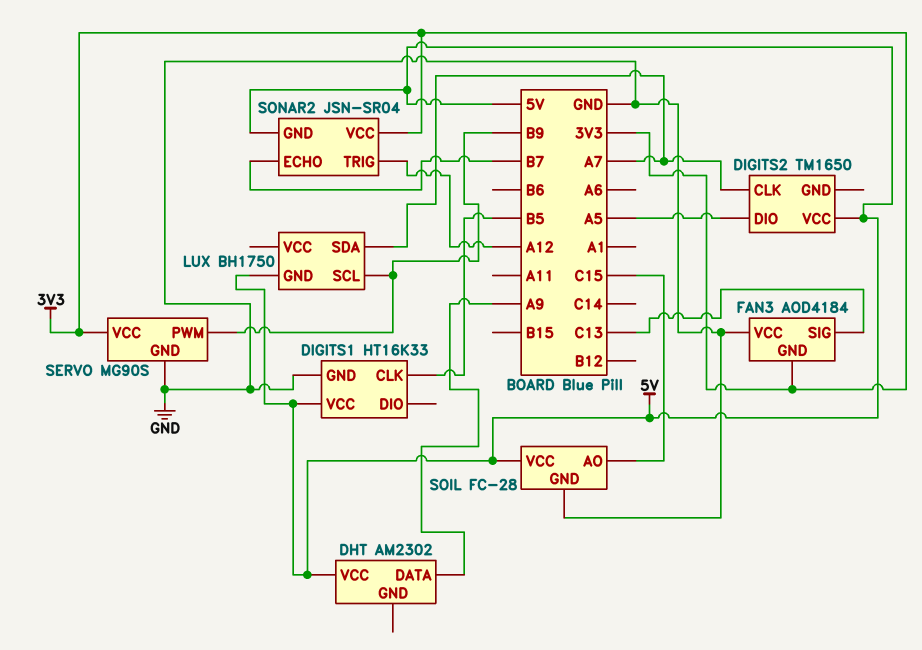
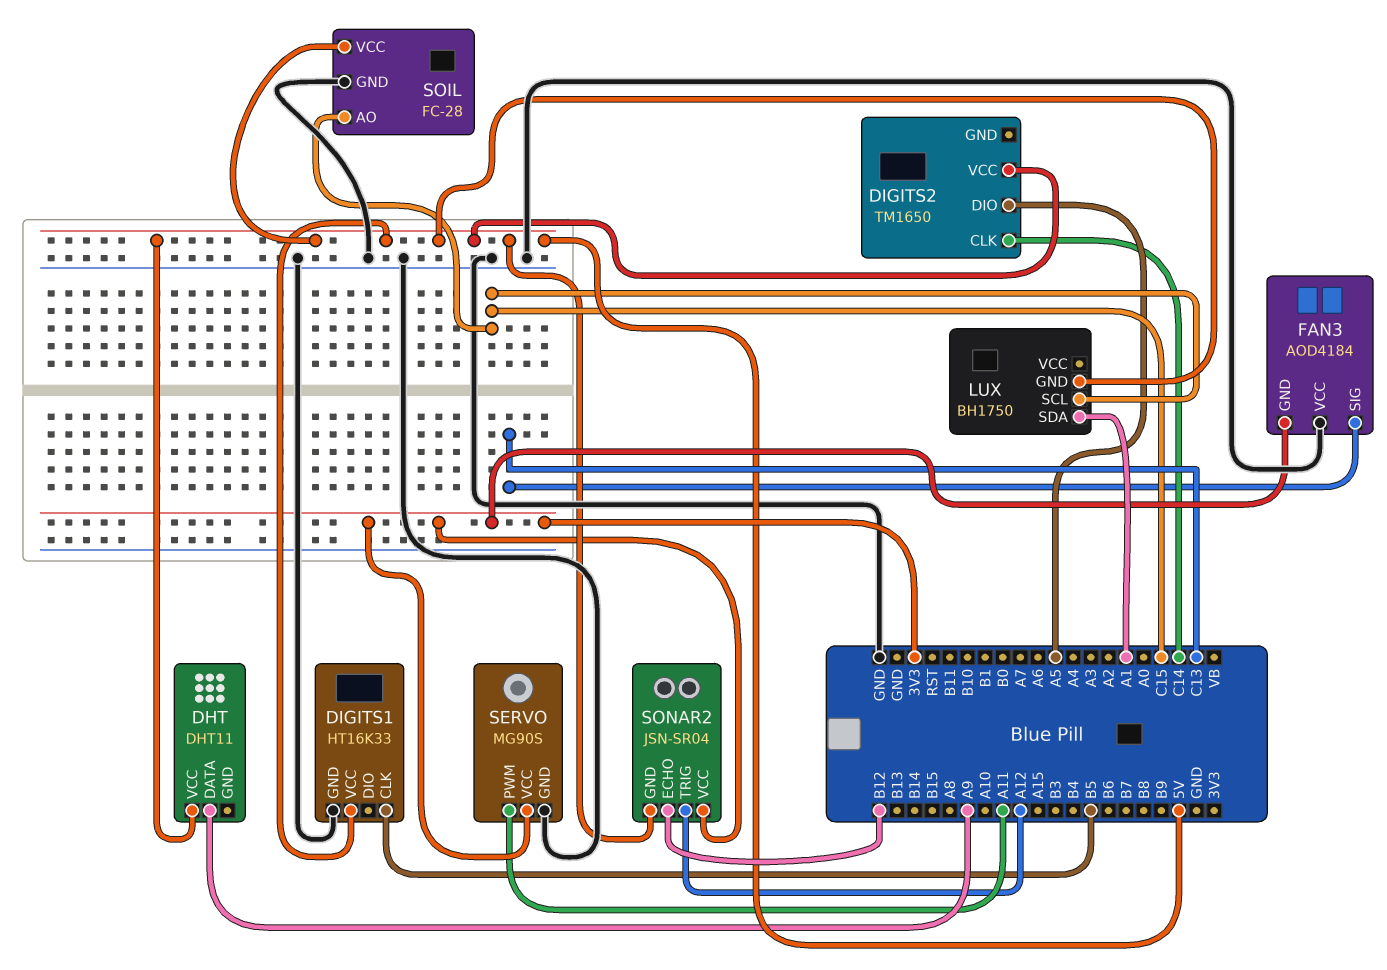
DHT: AM2302 -> DHT11
DIGITS2 pin CLK: A7 -> C14
LUX pin SCL: B9 -> C15
LUX pin SDA: A7 -> A1
SERVO pin PWM: B9 -> A11
SONAR2 pin ECHO: B7 -> B12

